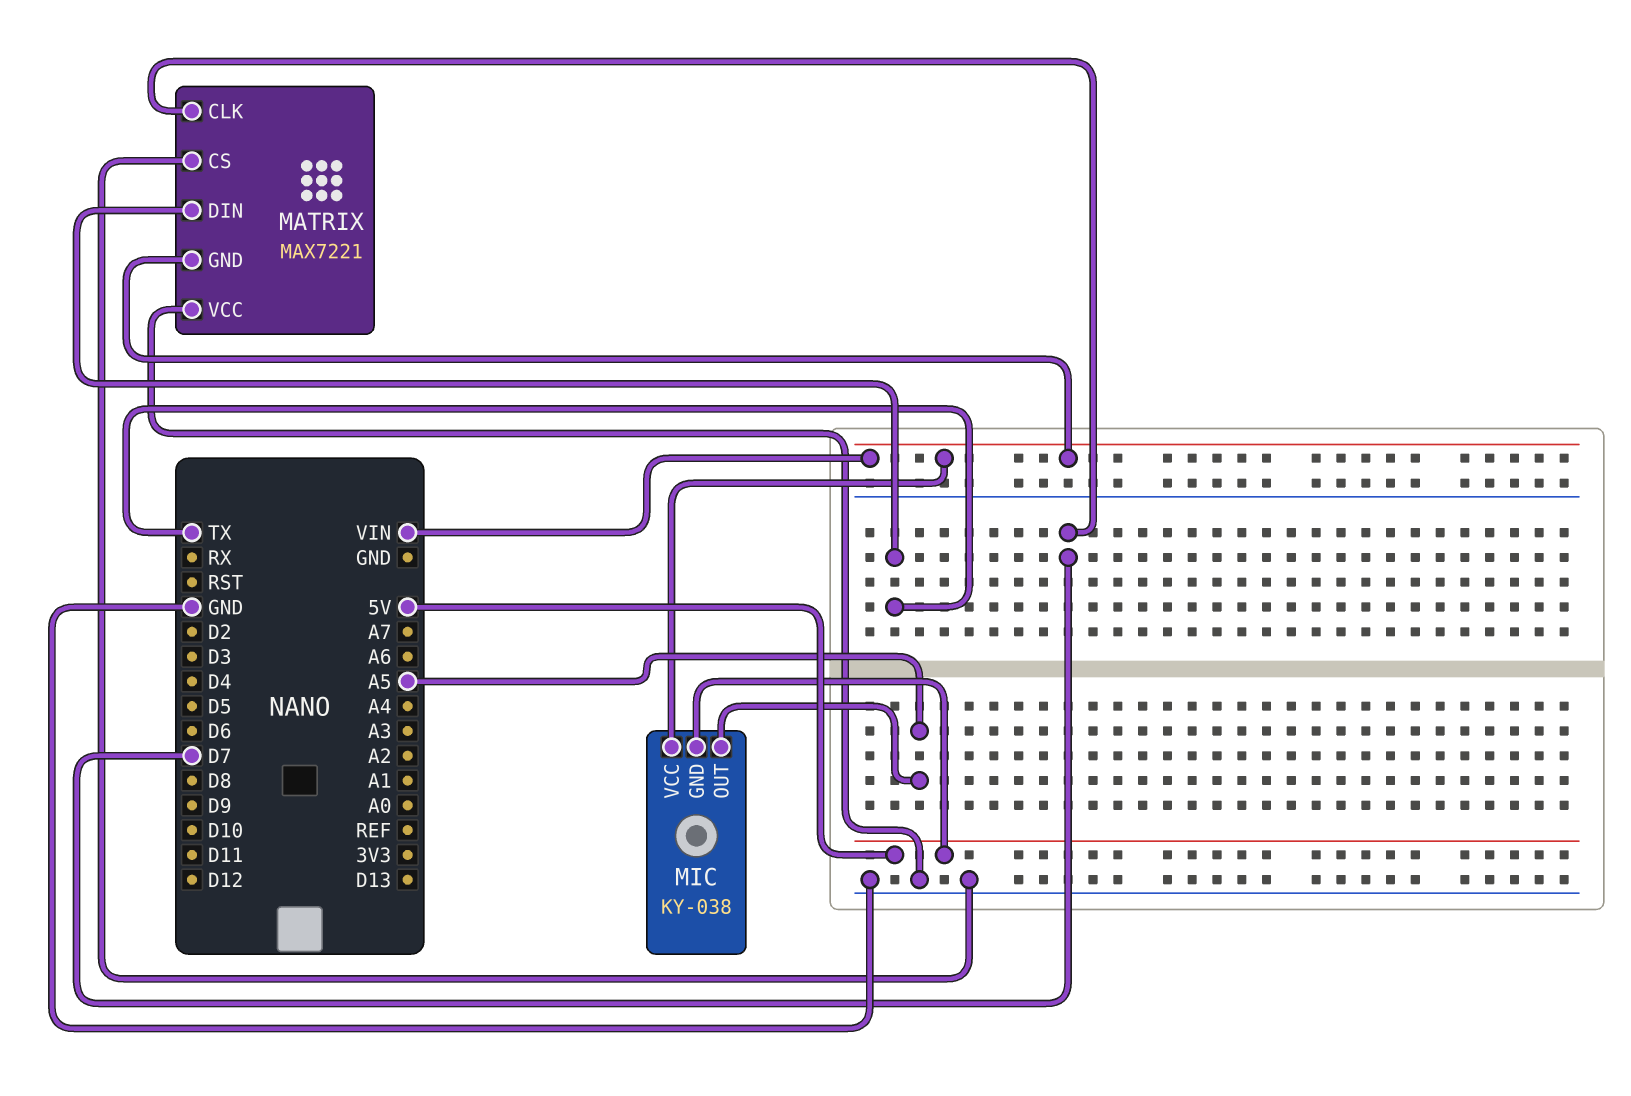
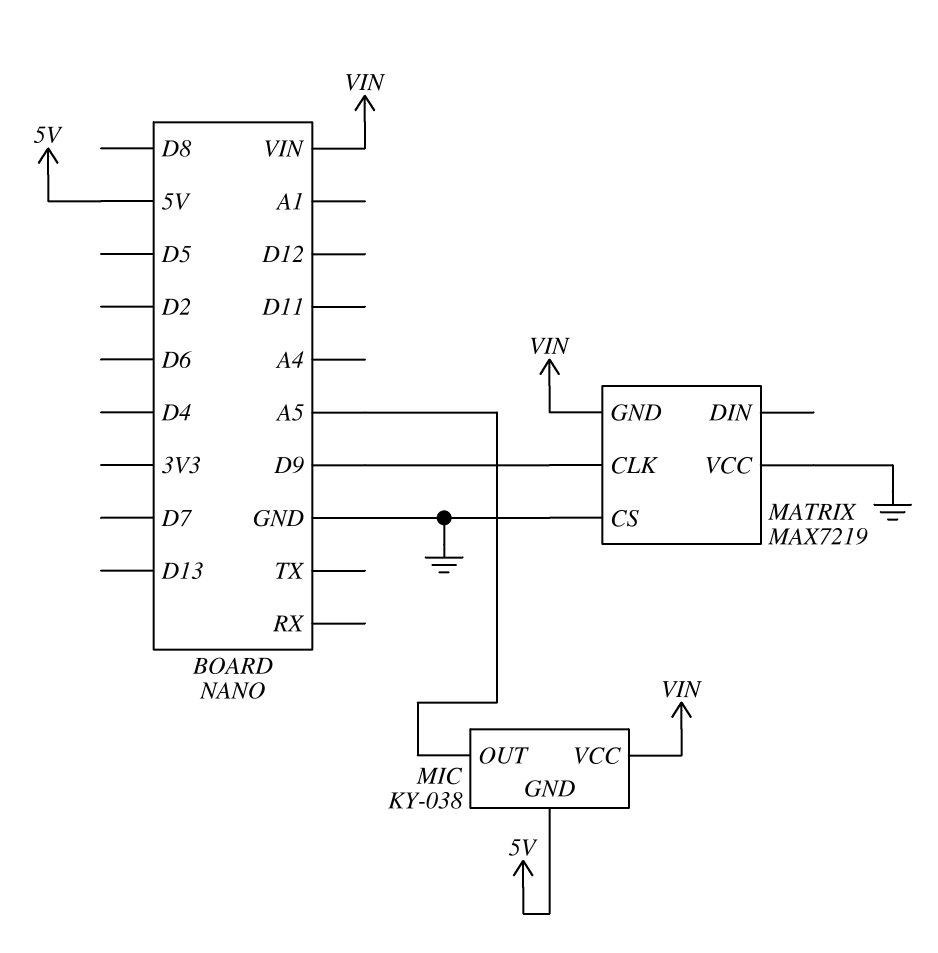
MATRIX: MAX7221 -> MAX7219
MATRIX pin CLK: D7 -> D9
MATRIX pin DIN: TX -> none

